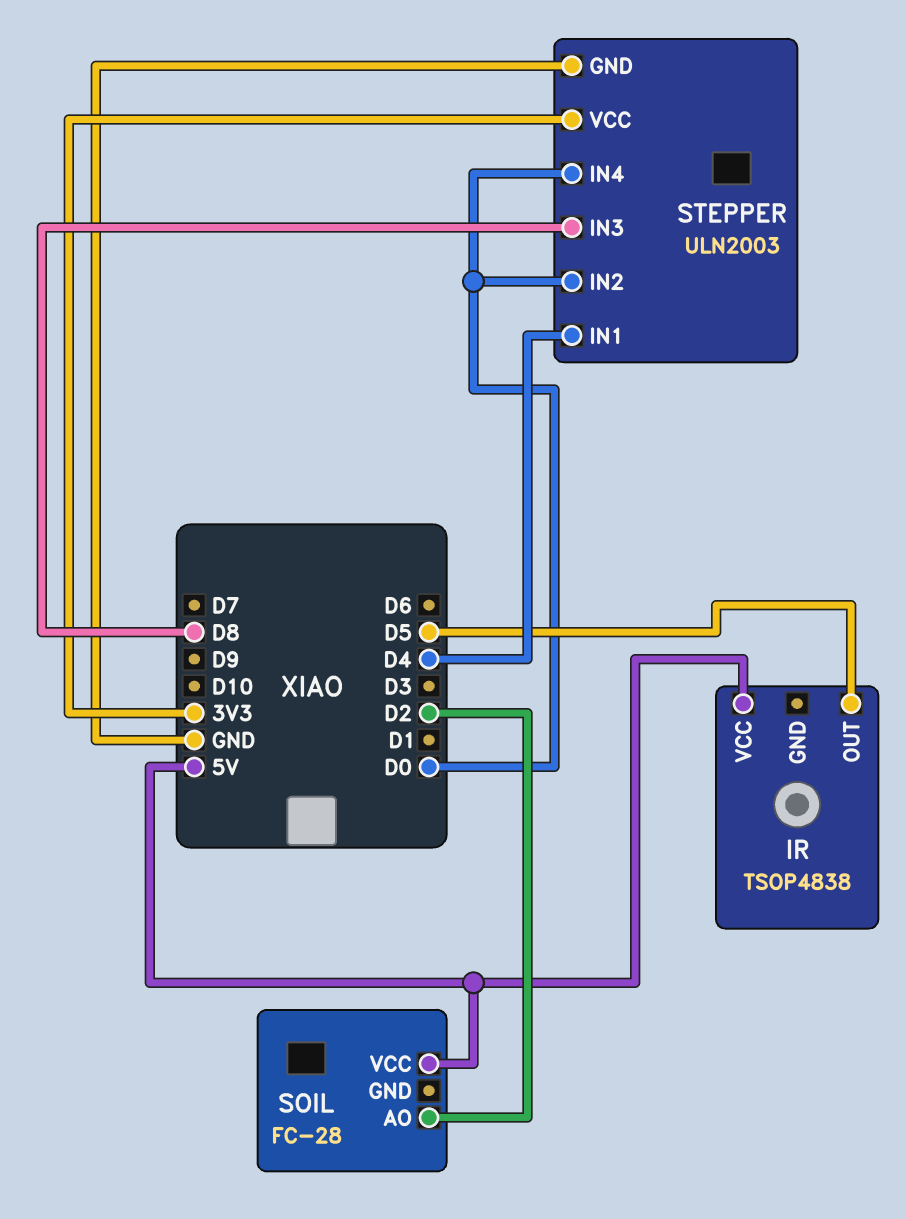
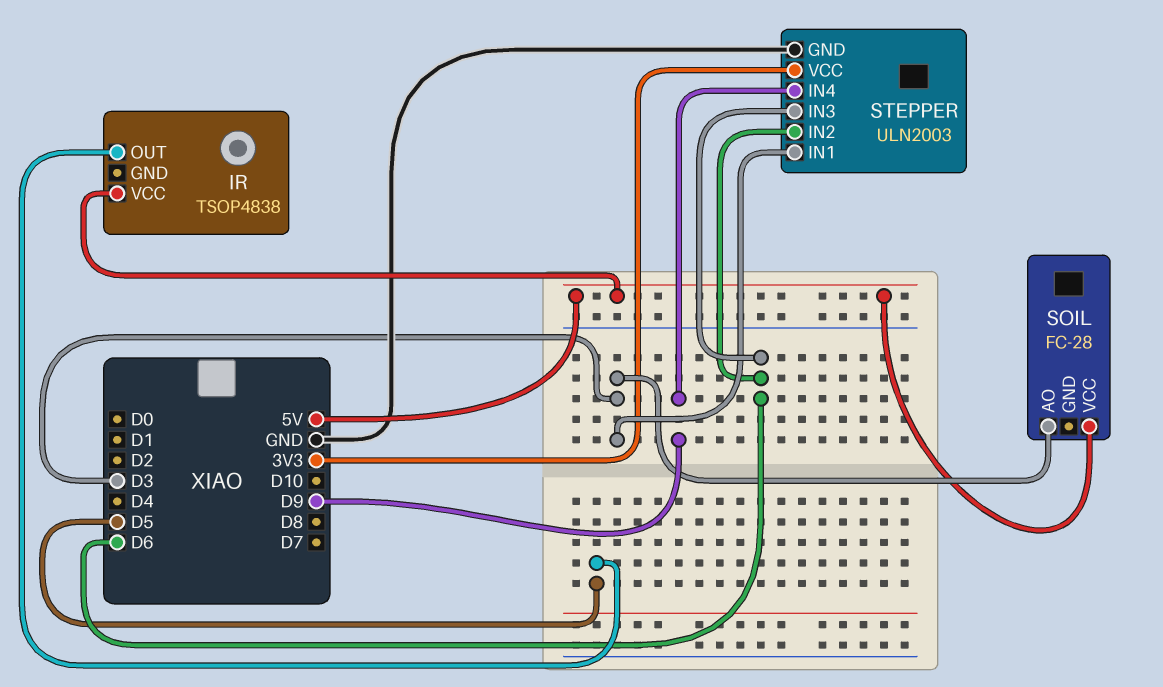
SOIL pin AO: D2 -> D3
STEPPER pin IN1: D4 -> D3
STEPPER pin IN2: D0 -> D6
STEPPER pin IN3: D8 -> D6
STEPPER pin IN4: D0 -> D9

